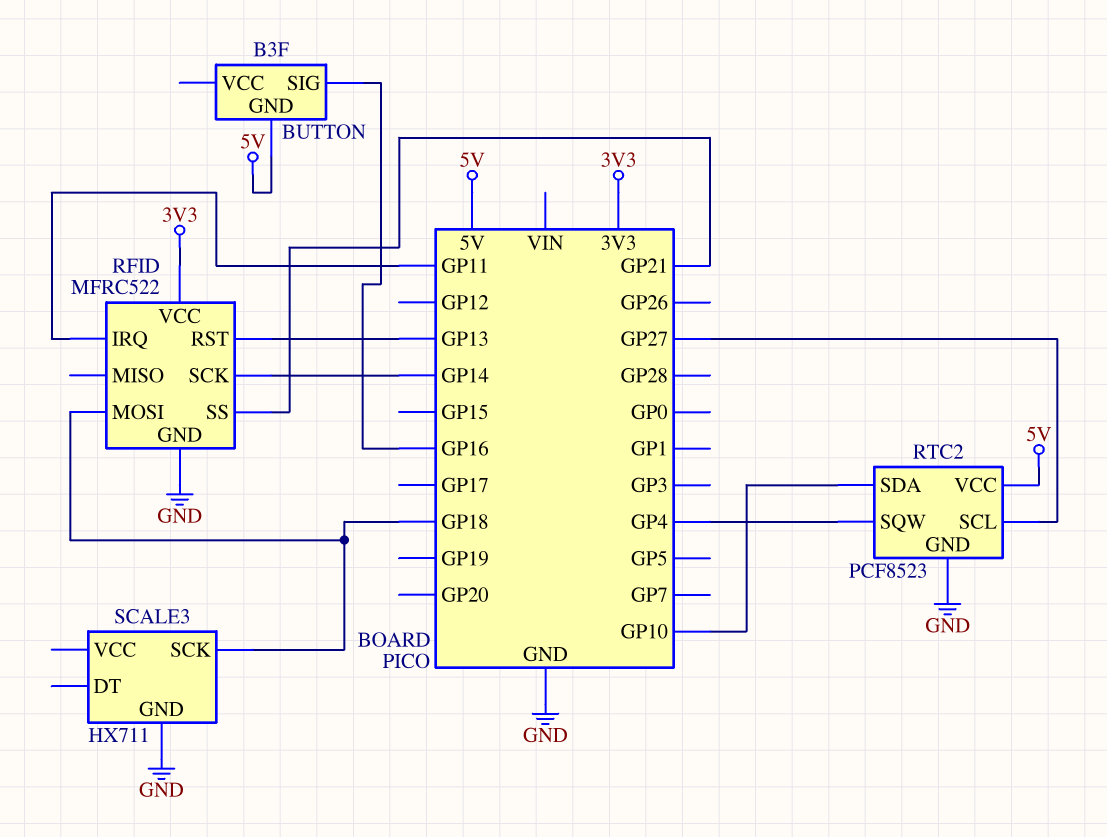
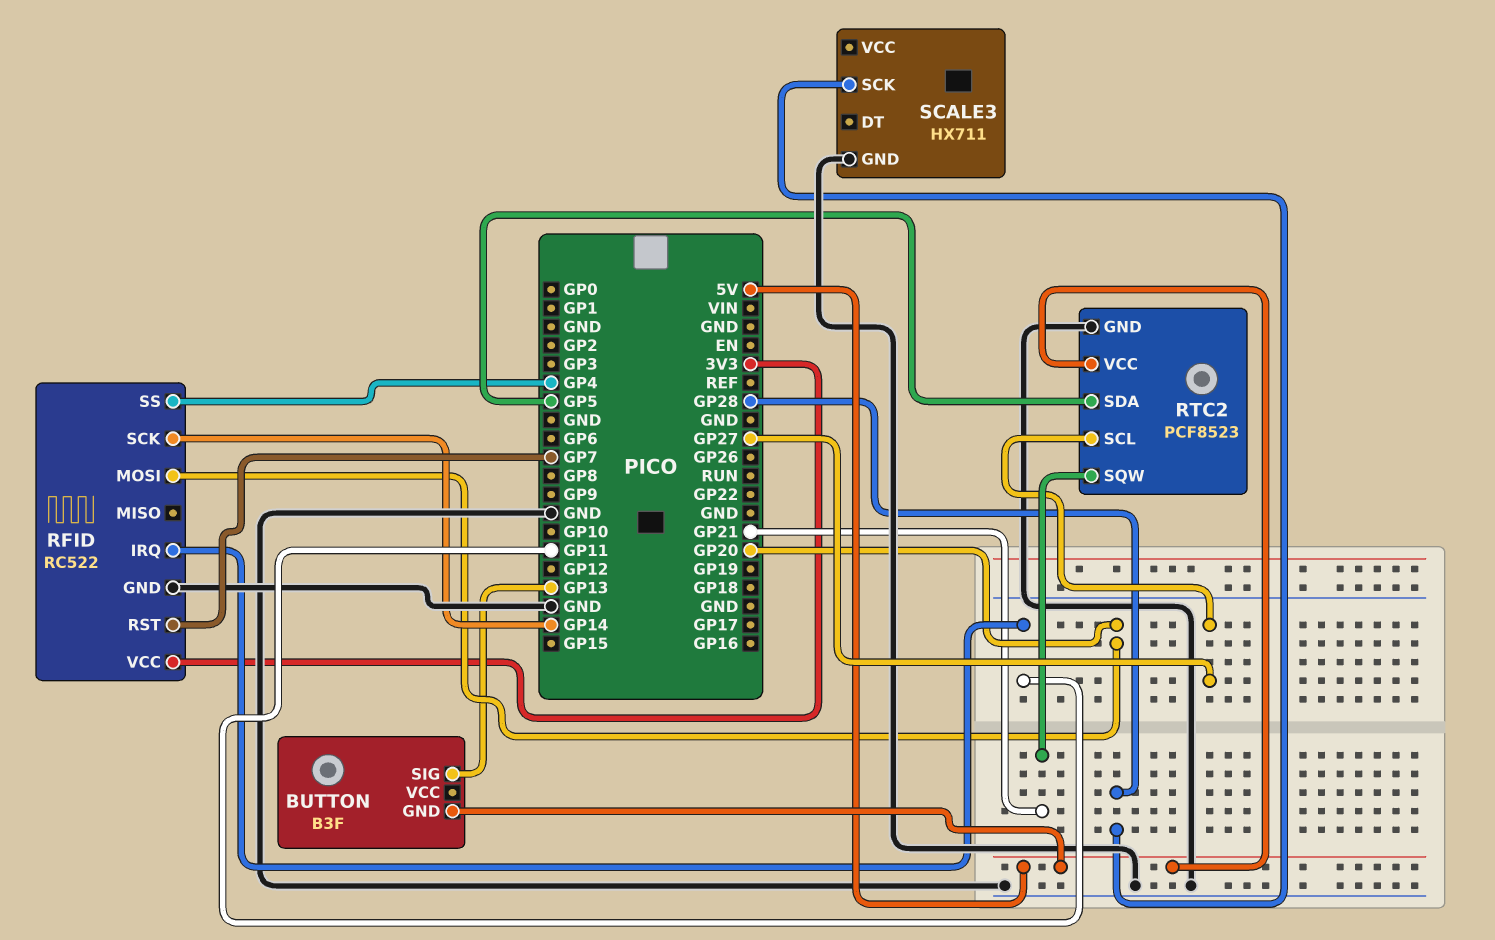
BUTTON pin SIG: GP16 -> GP13
RFID: MFRC522 -> RC522
RFID pin MOSI: GP18 -> GP20
RFID pin RST: GP13 -> GP7
RFID pin SS: GP21 -> GP4
RTC2 pin SDA: GP10 -> GP5
RTC2 pin SQW: GP4 -> GP21
SCALE3 pin SCK: GP18 -> GP28

